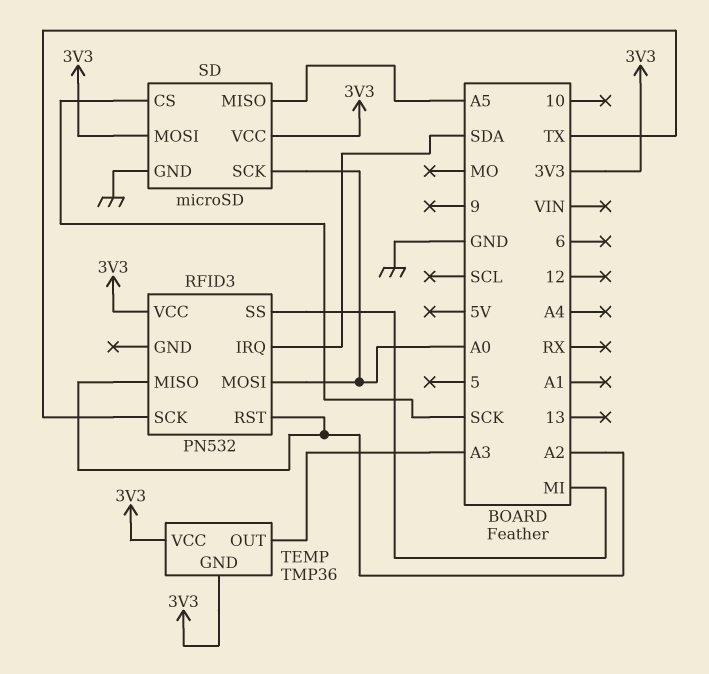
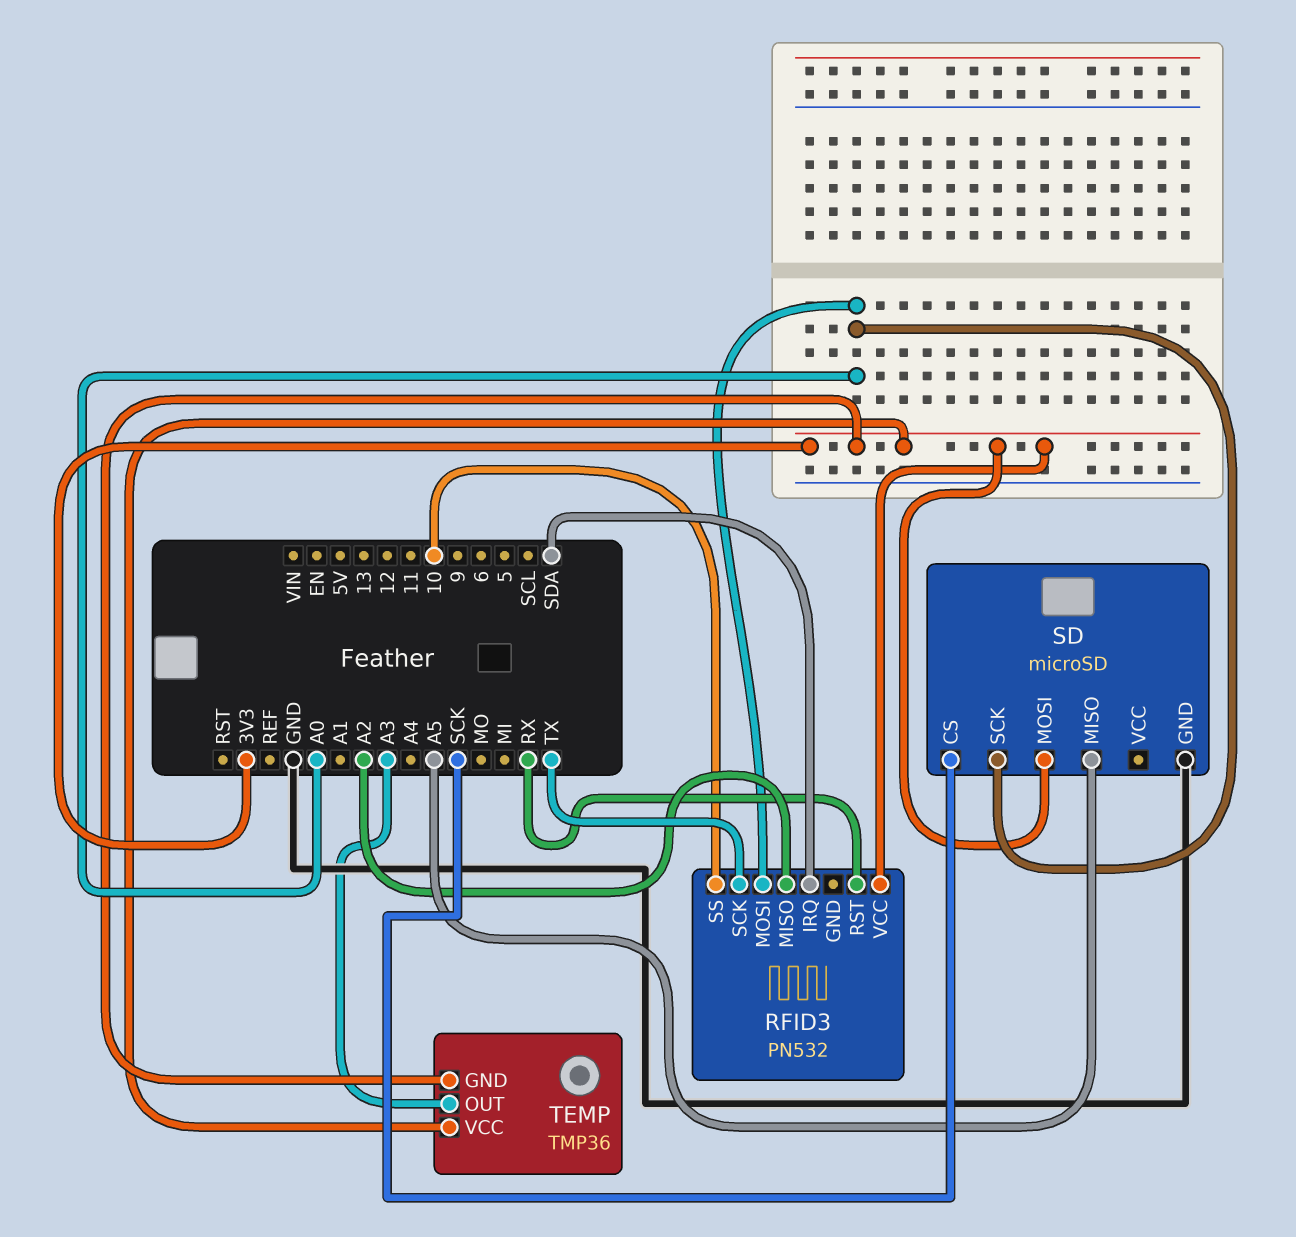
RFID3 pin RST: A2 -> RX
RFID3 pin SS: MI -> 10
SD pin VCC: 3V3 -> none

